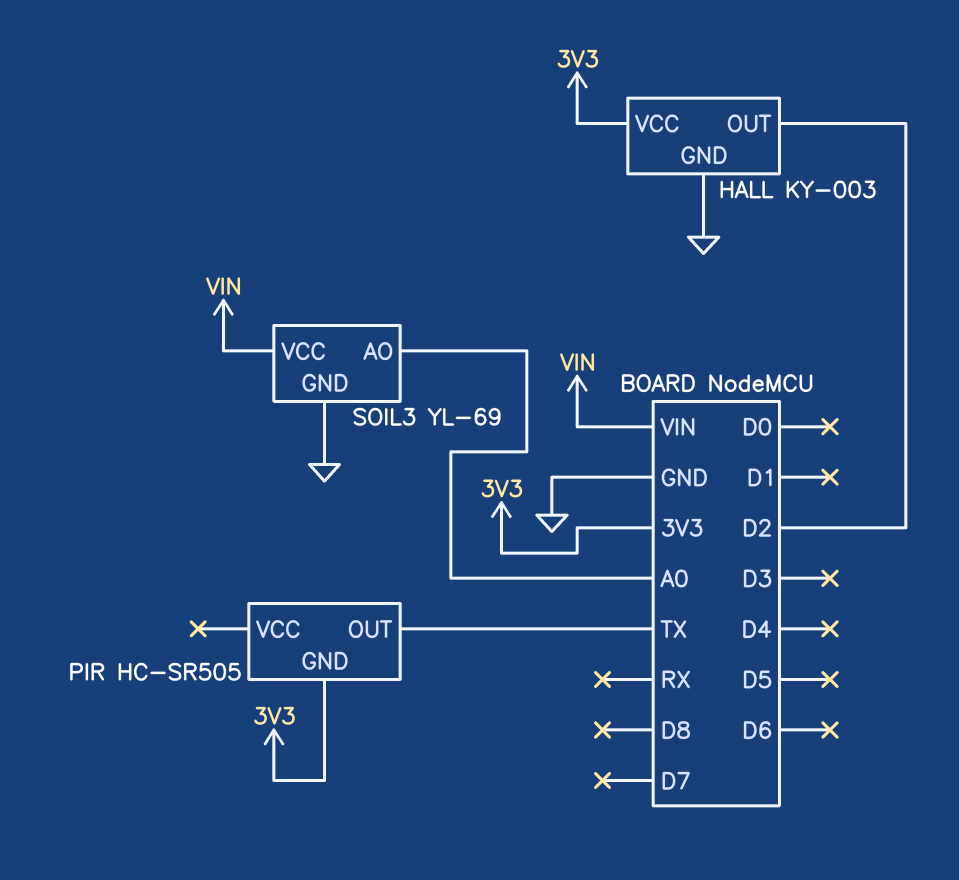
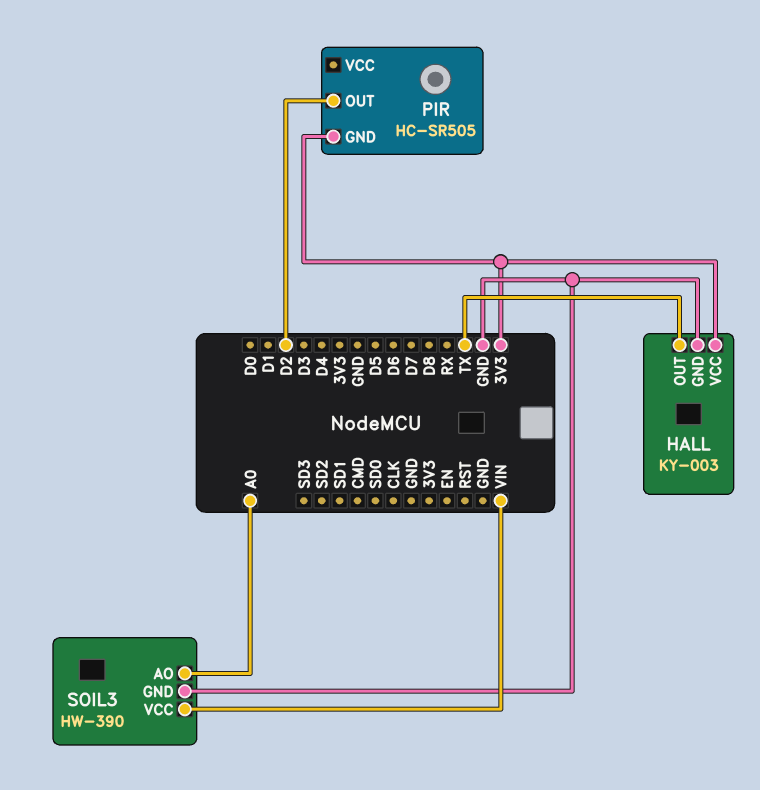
HALL pin OUT: D2 -> TX
PIR pin OUT: TX -> D2
SOIL3: YL-69 -> HW-390

